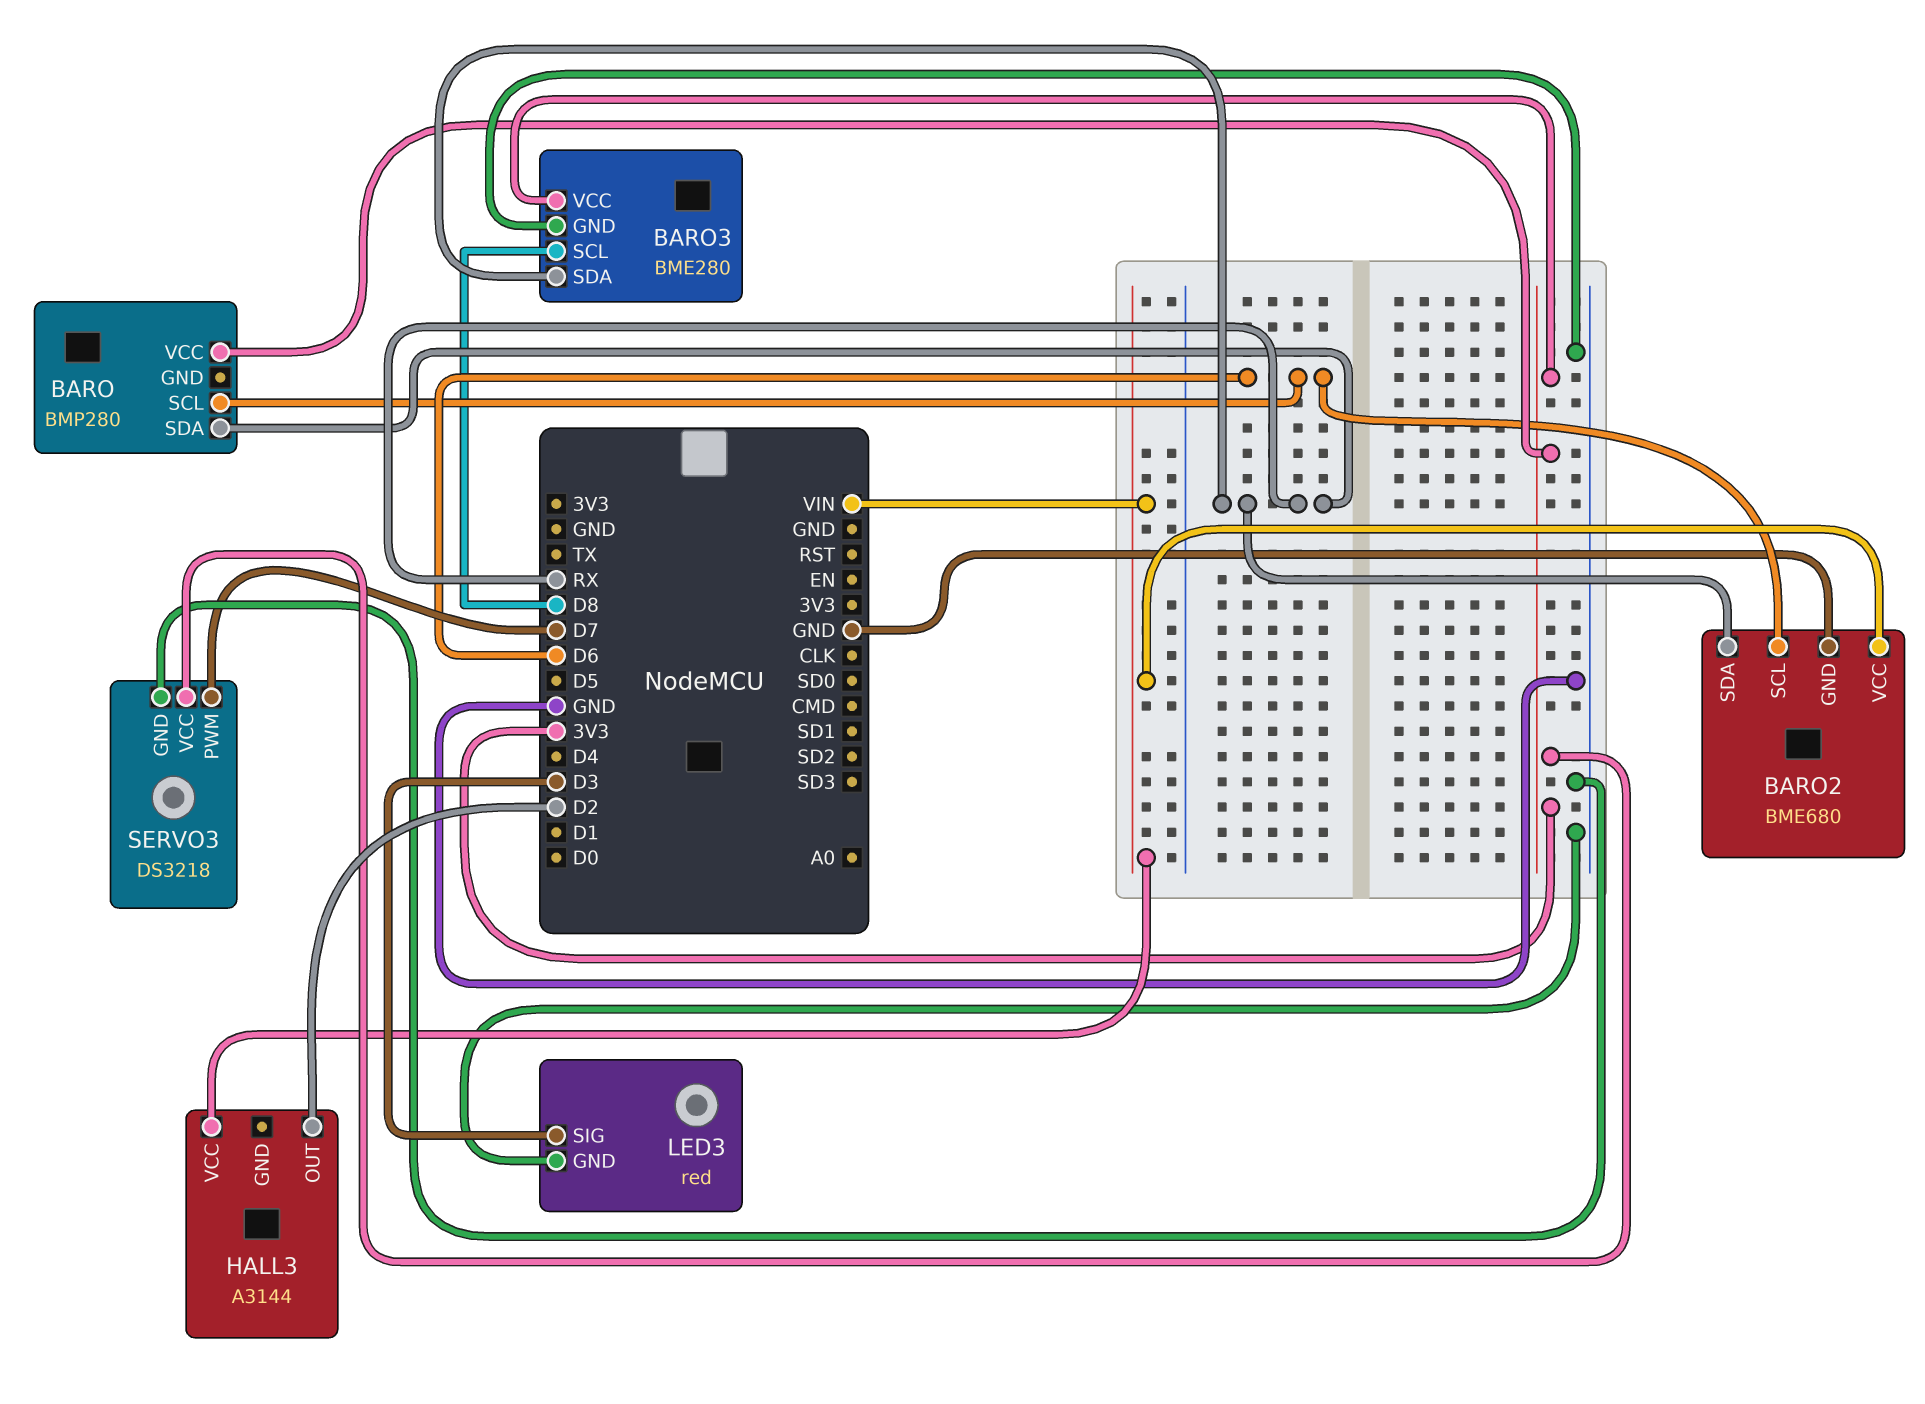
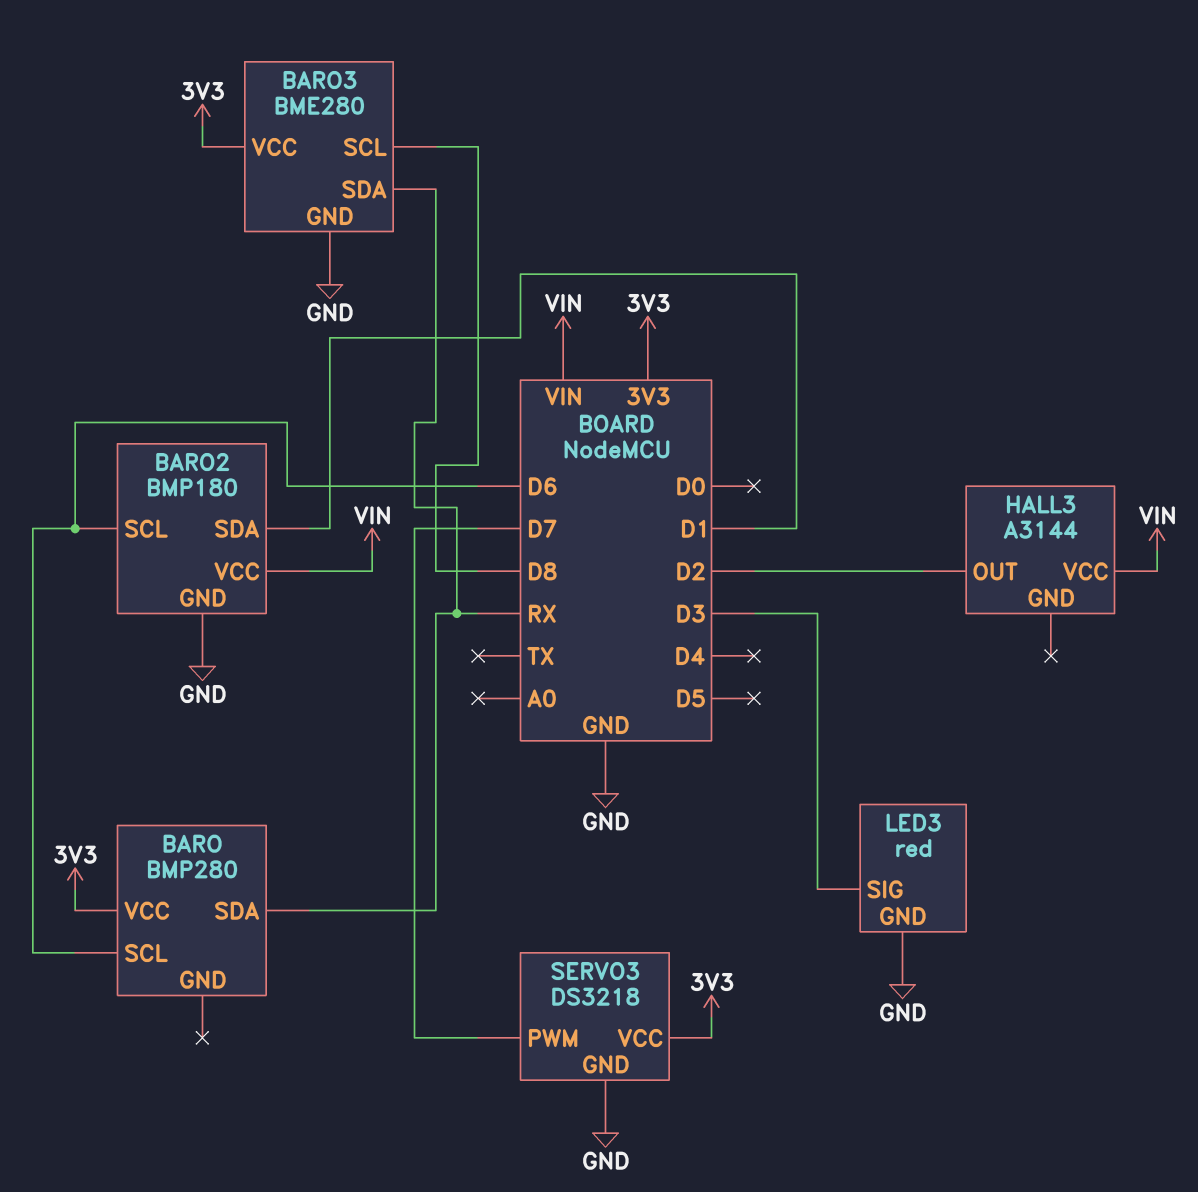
BARO2: BME680 -> BMP180
BARO2 pin SDA: RX -> D1

